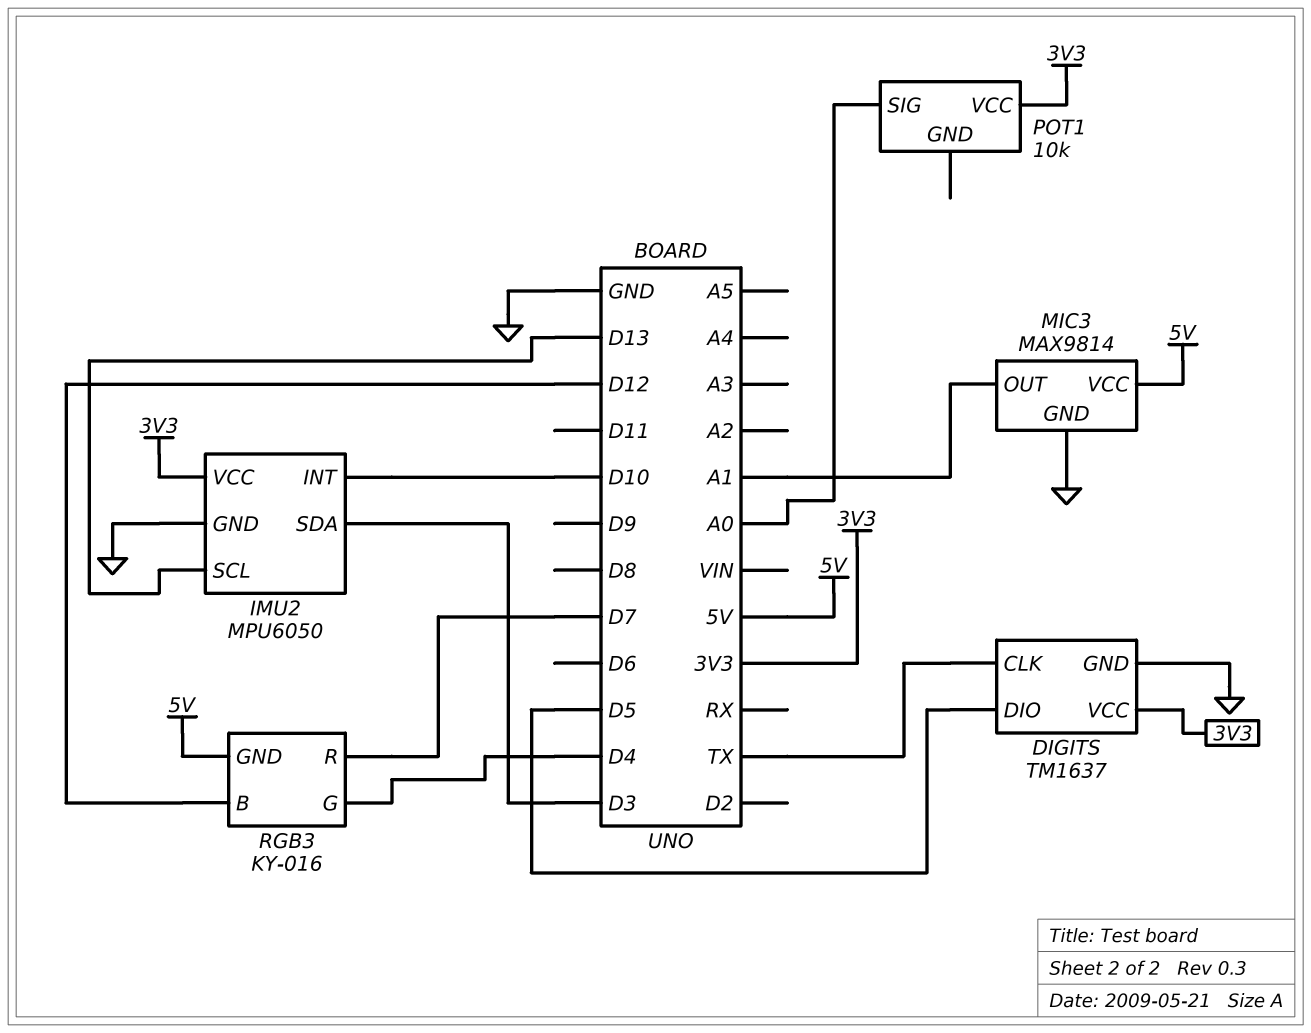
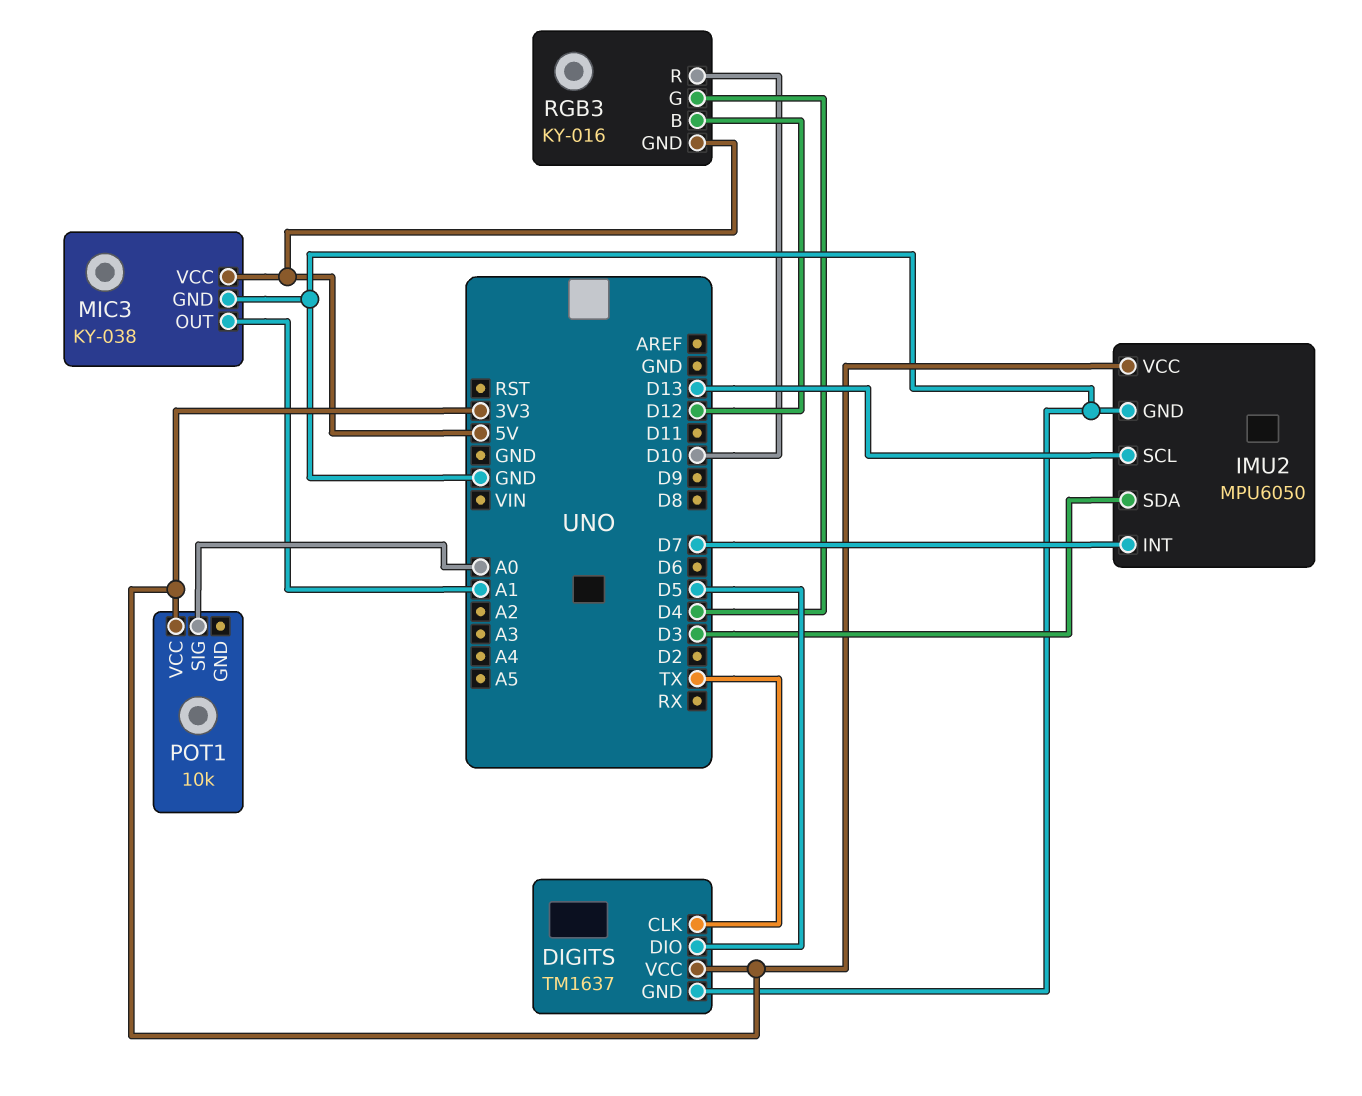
IMU2 pin INT: D10 -> D7
MIC3: MAX9814 -> KY-038
RGB3 pin R: D7 -> D10

